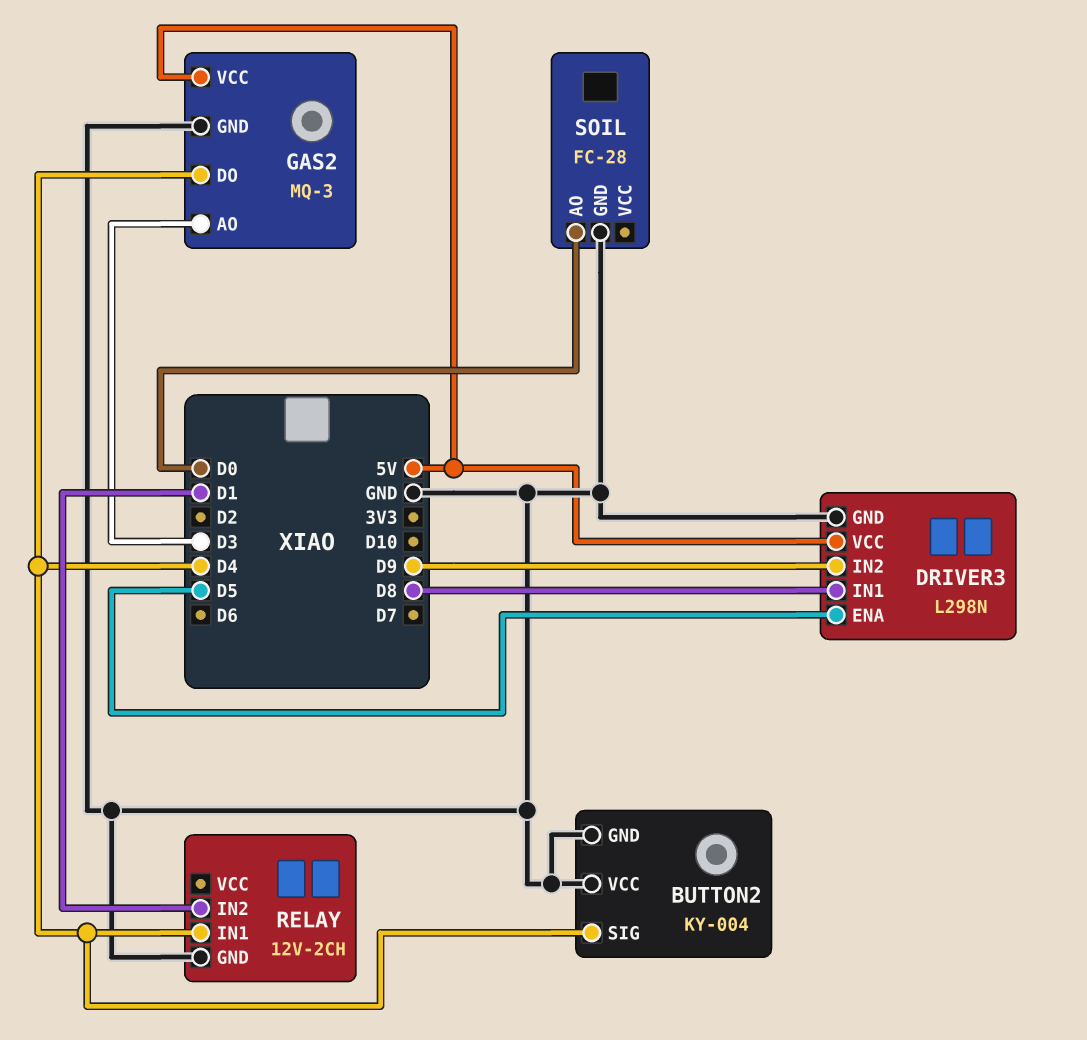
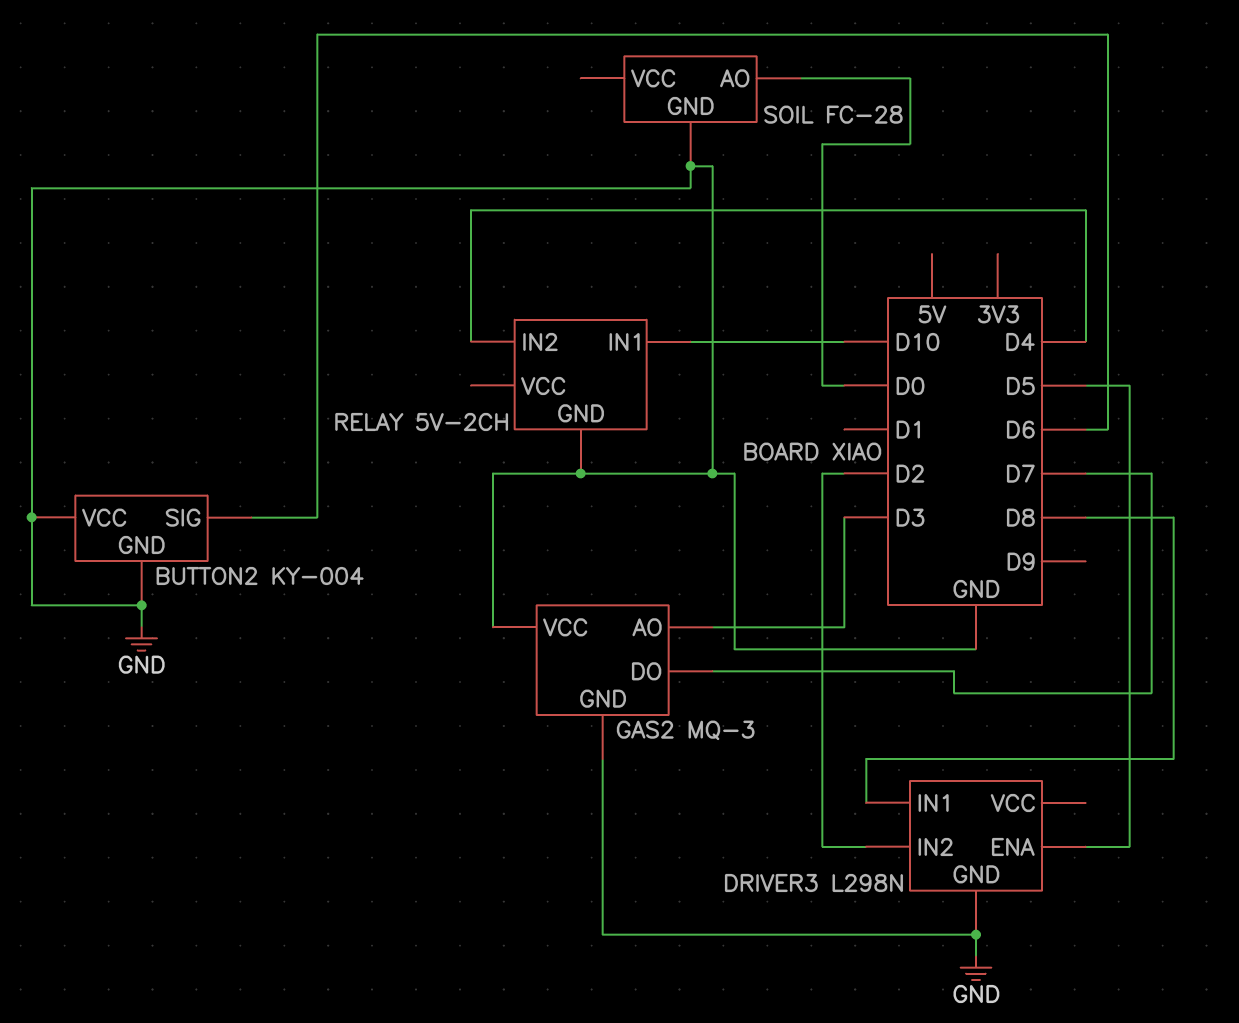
BUTTON2 pin SIG: D4 -> D6
DRIVER3 pin IN2: D9 -> D2
DRIVER3 pin VCC: 5V -> none
GAS2 pin DO: D4 -> D7
GAS2 pin VCC: 5V -> GND
RELAY: 12V-2CH -> 5V-2CH
RELAY pin IN1: D4 -> D10
RELAY pin IN2: D1 -> D4

